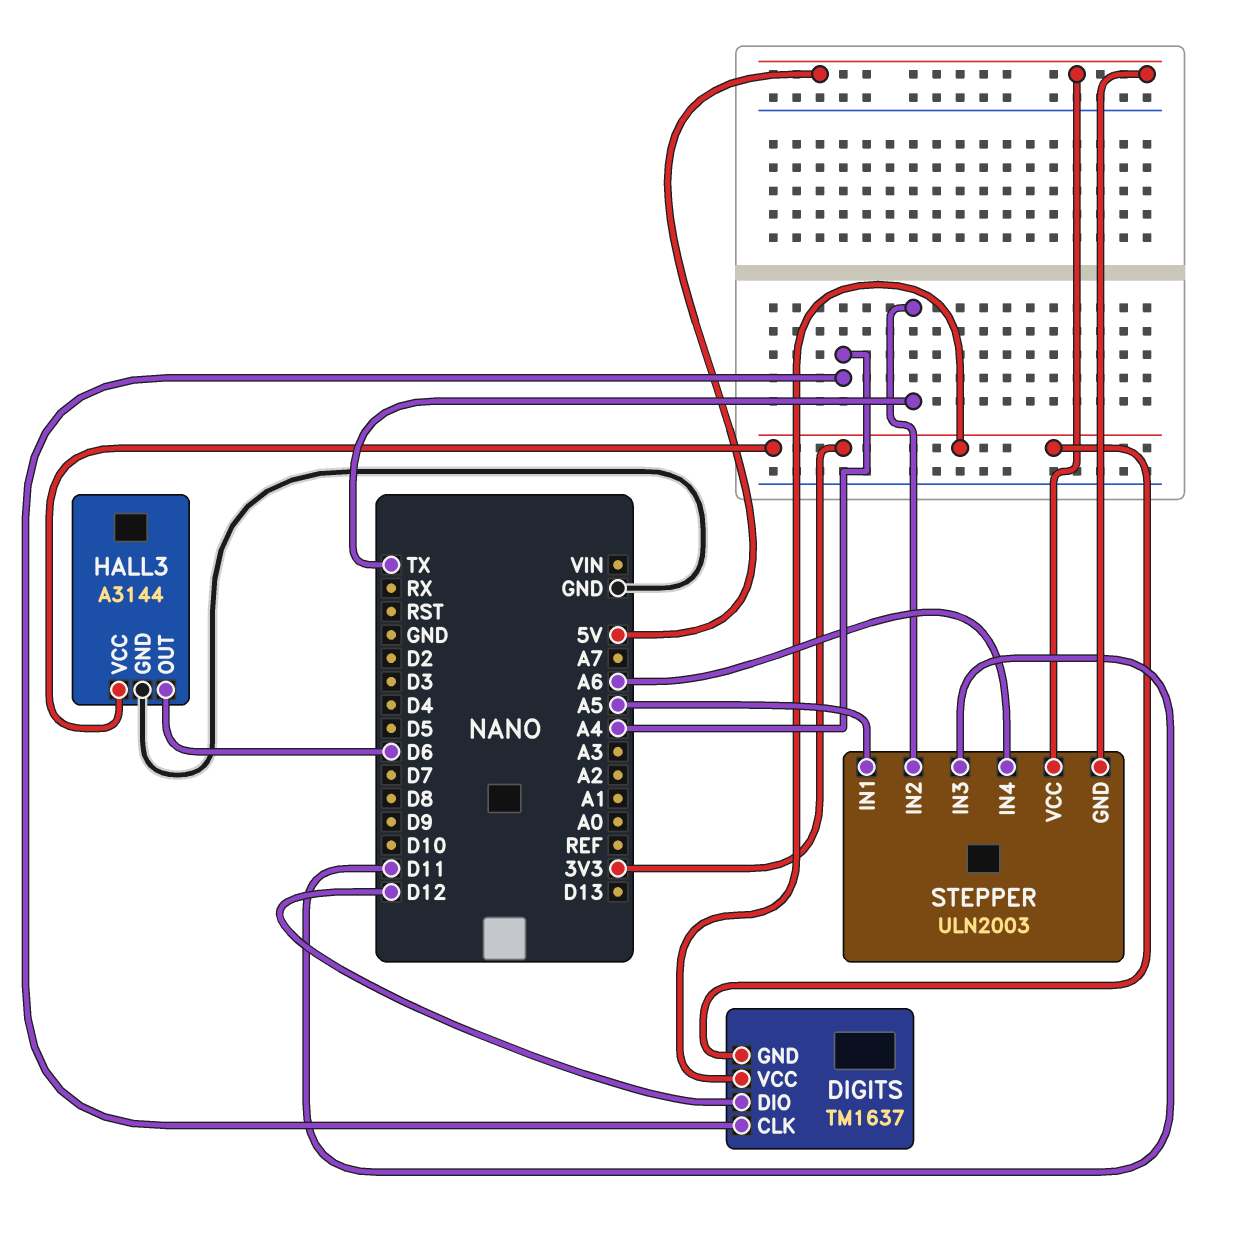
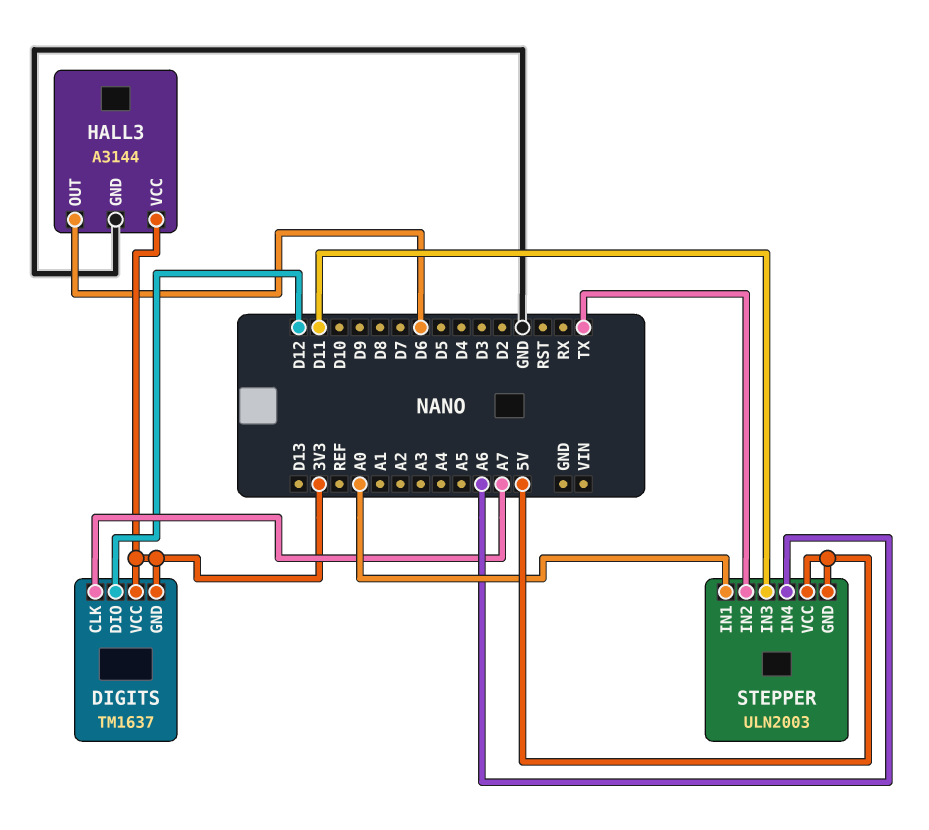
DIGITS pin CLK: A4 -> A7
STEPPER pin IN1: A5 -> A0

